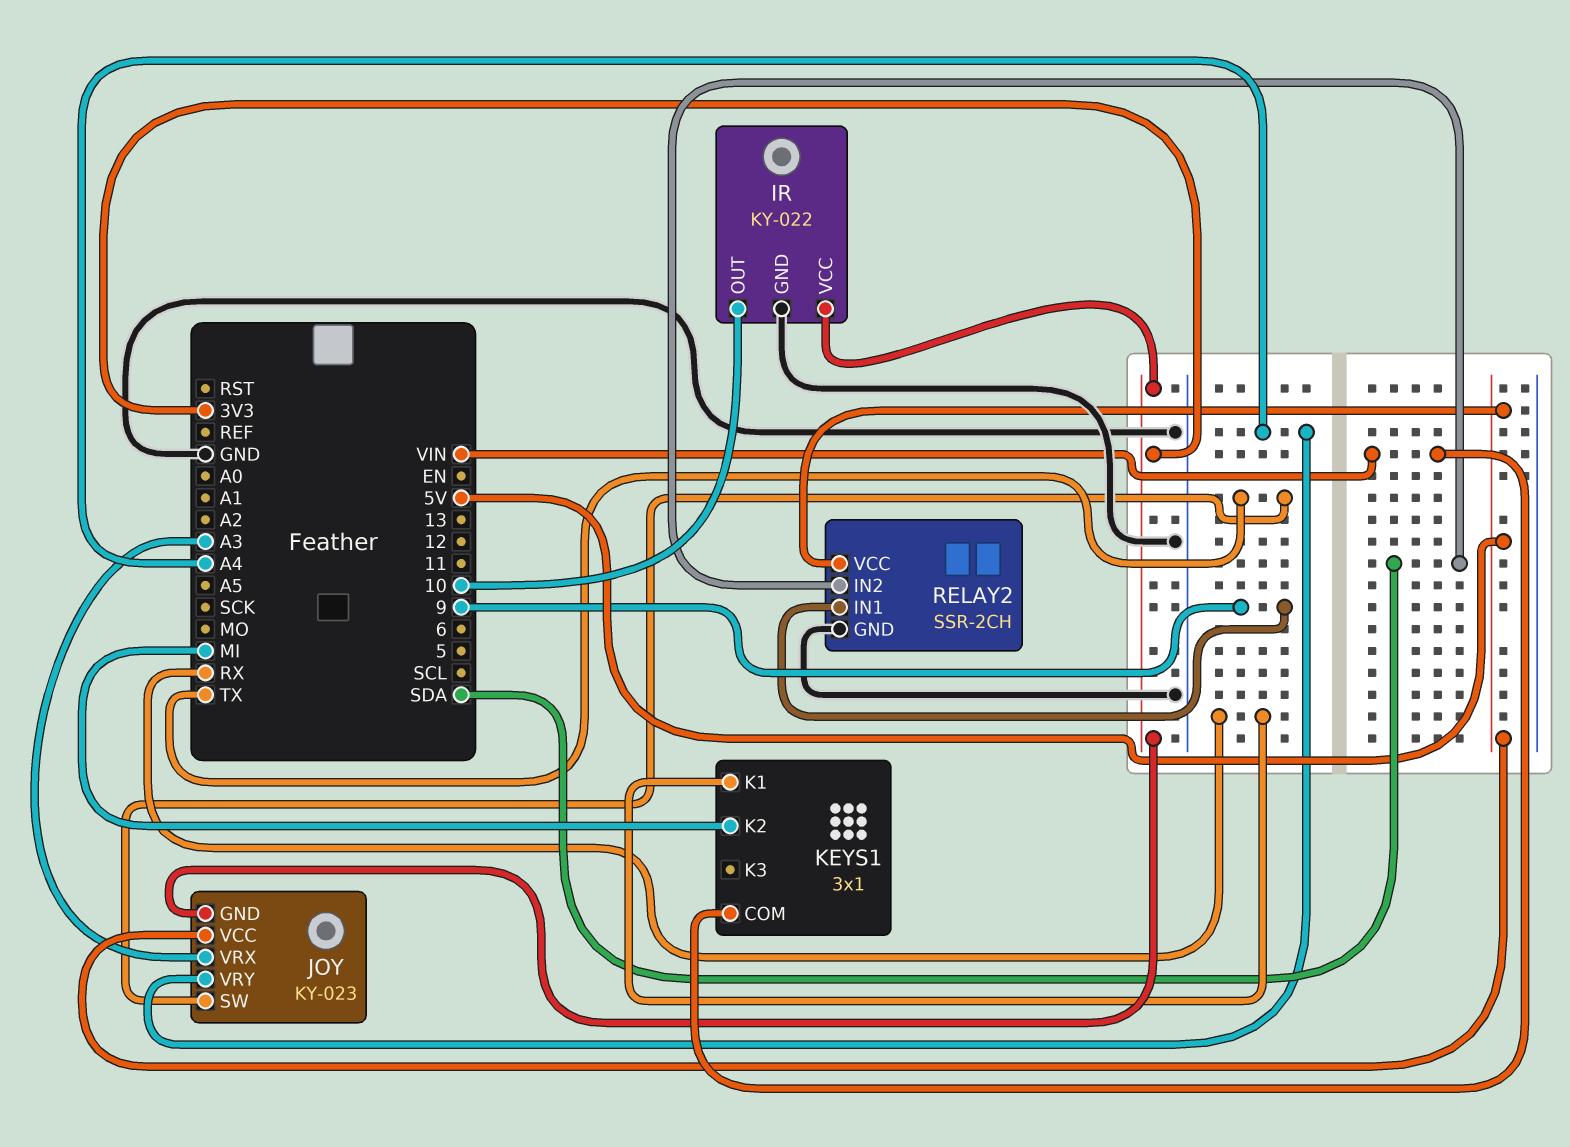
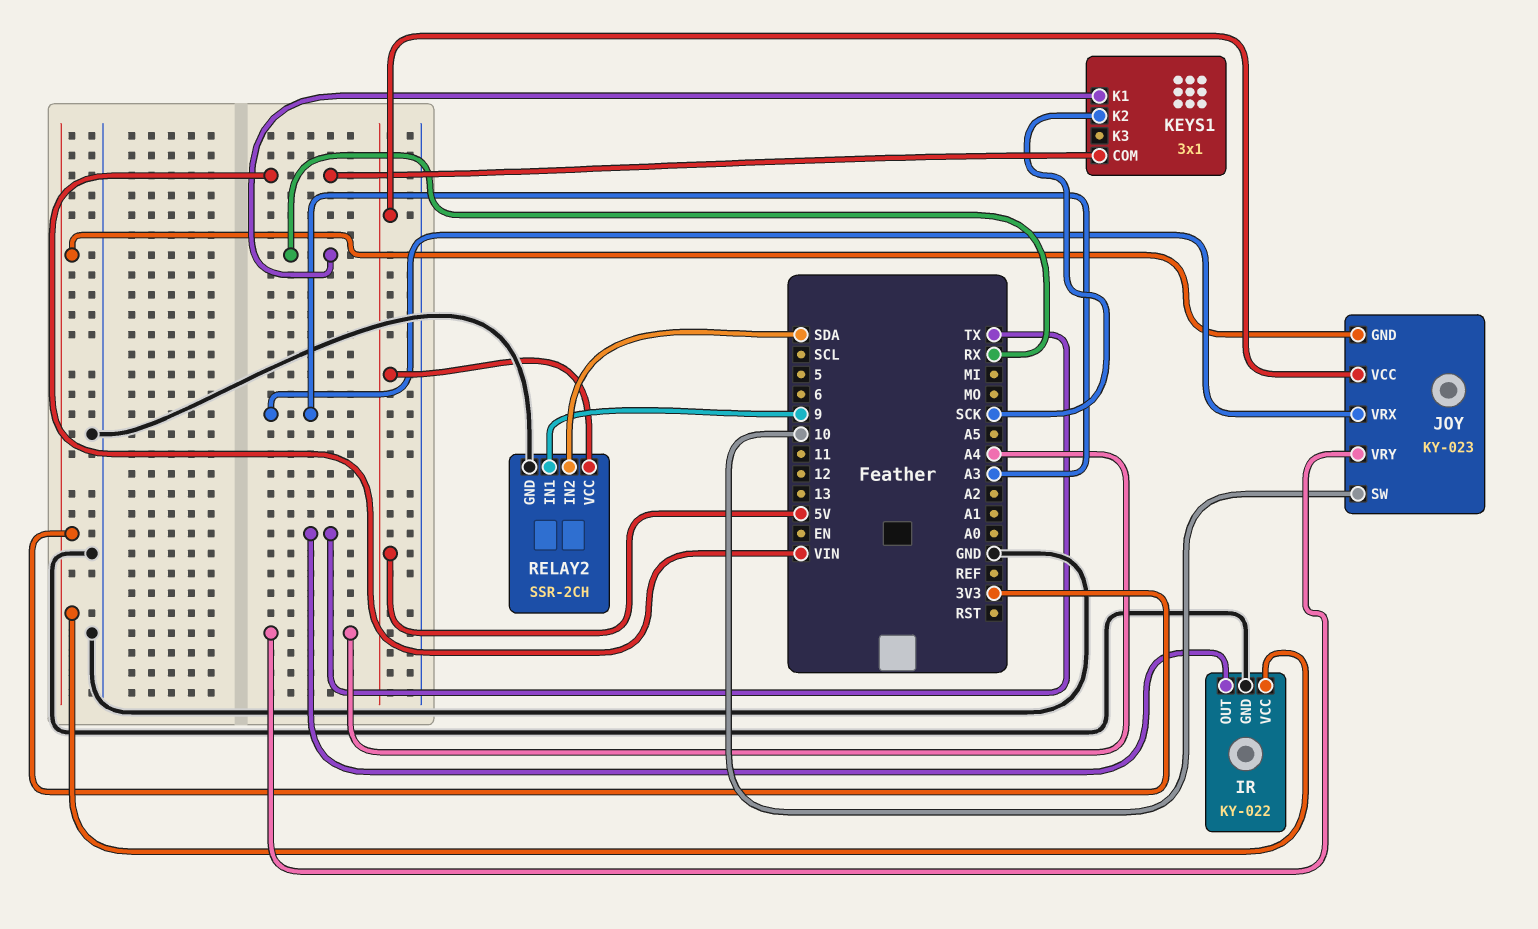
IR pin OUT: 10 -> TX
JOY pin SW: TX -> 10
KEYS1 pin K2: MI -> SCK

